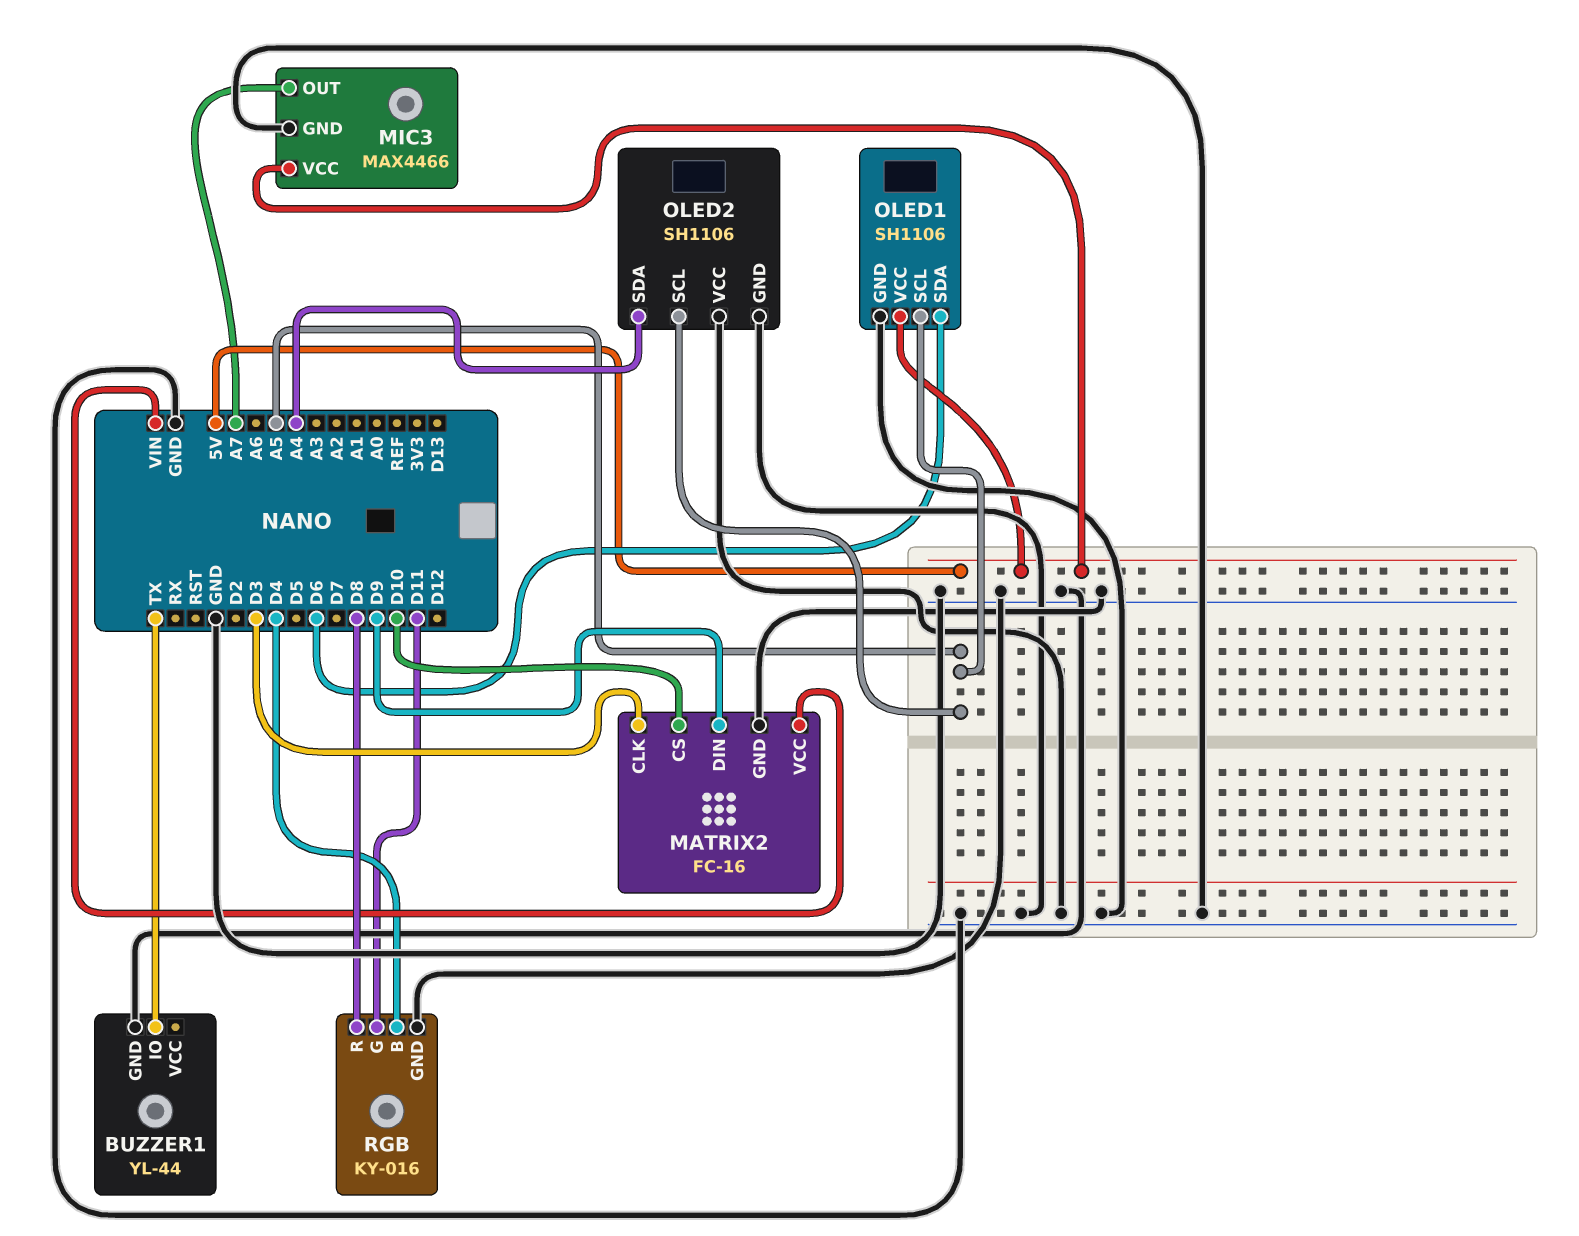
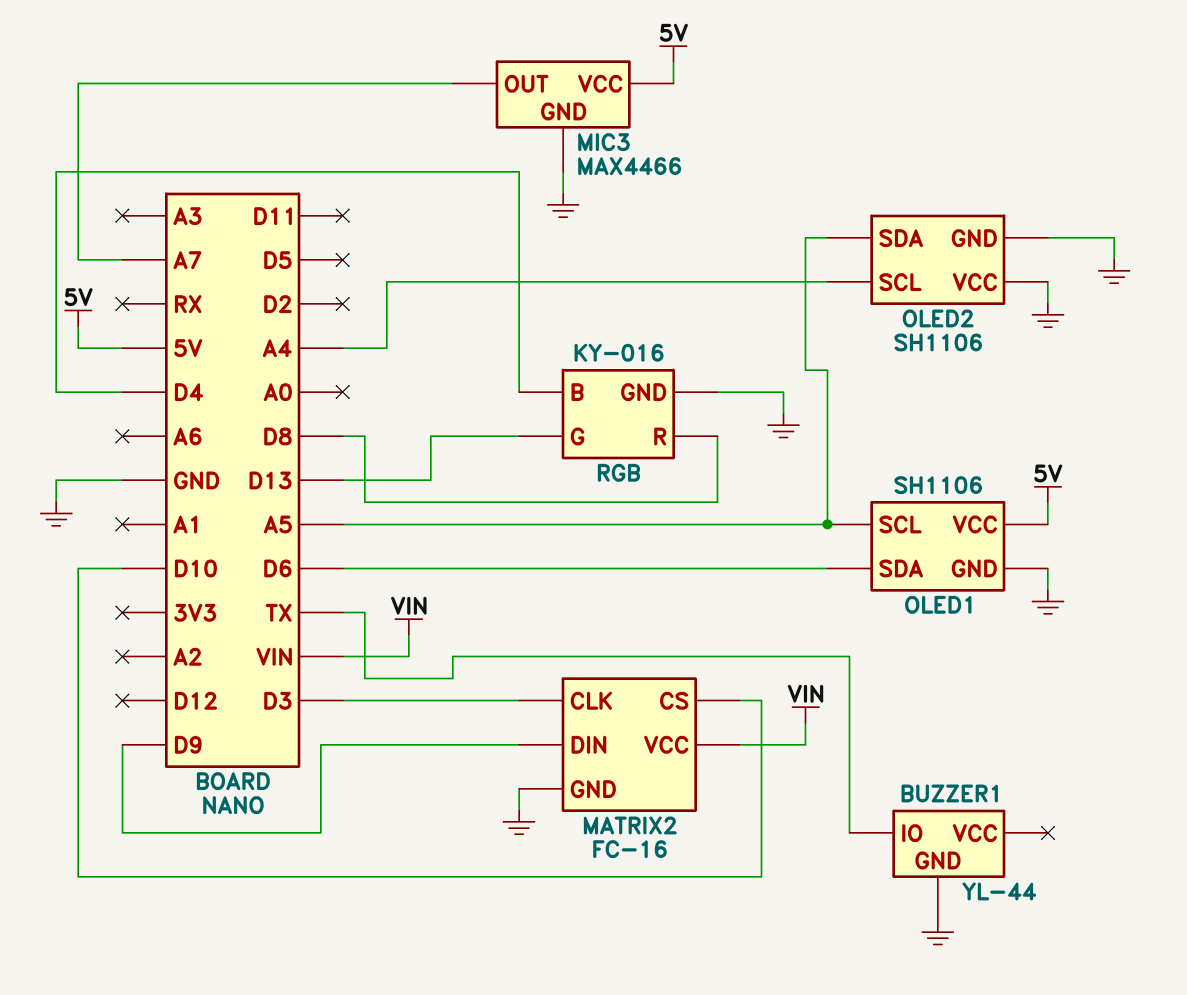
OLED2 pin SCL: A5 -> A4
OLED2 pin SDA: A4 -> A5
RGB pin G: D11 -> D13

